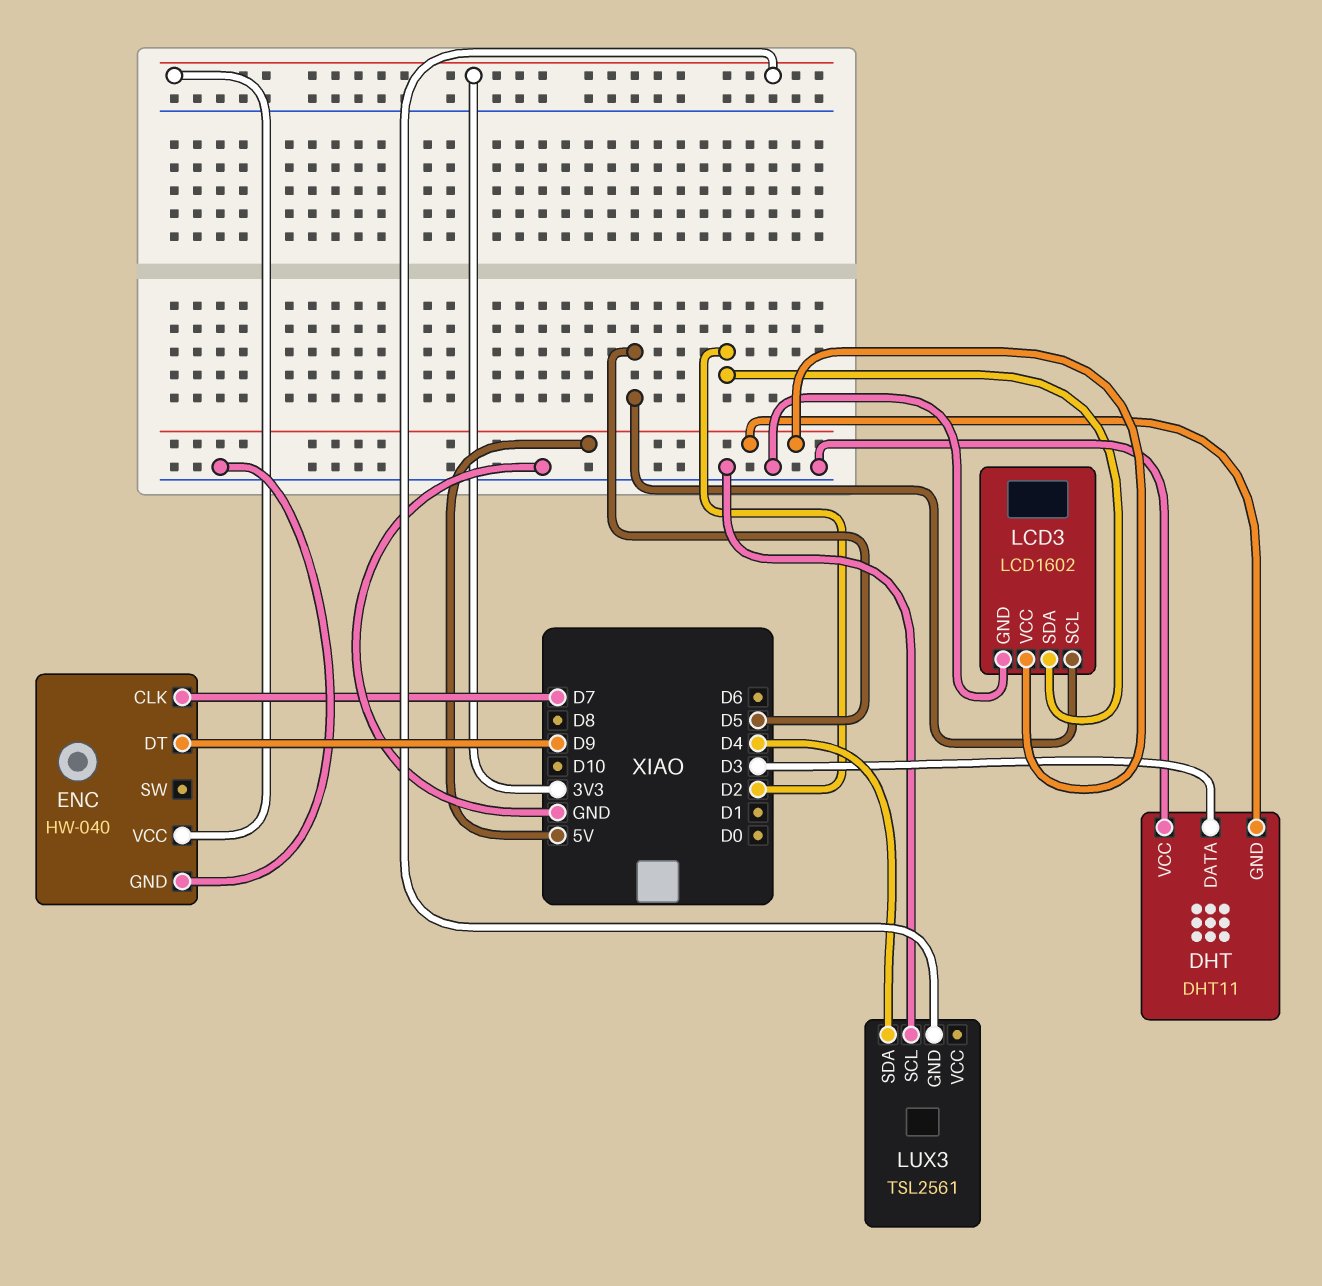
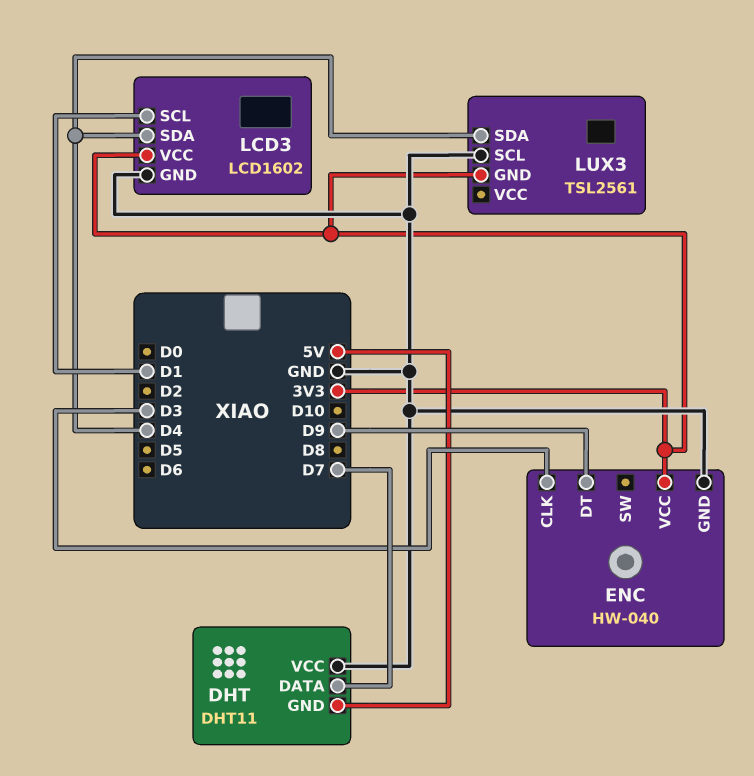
DHT pin DATA: D3 -> D7
ENC pin CLK: D7 -> D3
LCD3 pin SCL: D5 -> D1
LCD3 pin SDA: D2 -> D4
LCD3 pin VCC: 5V -> 3V3

